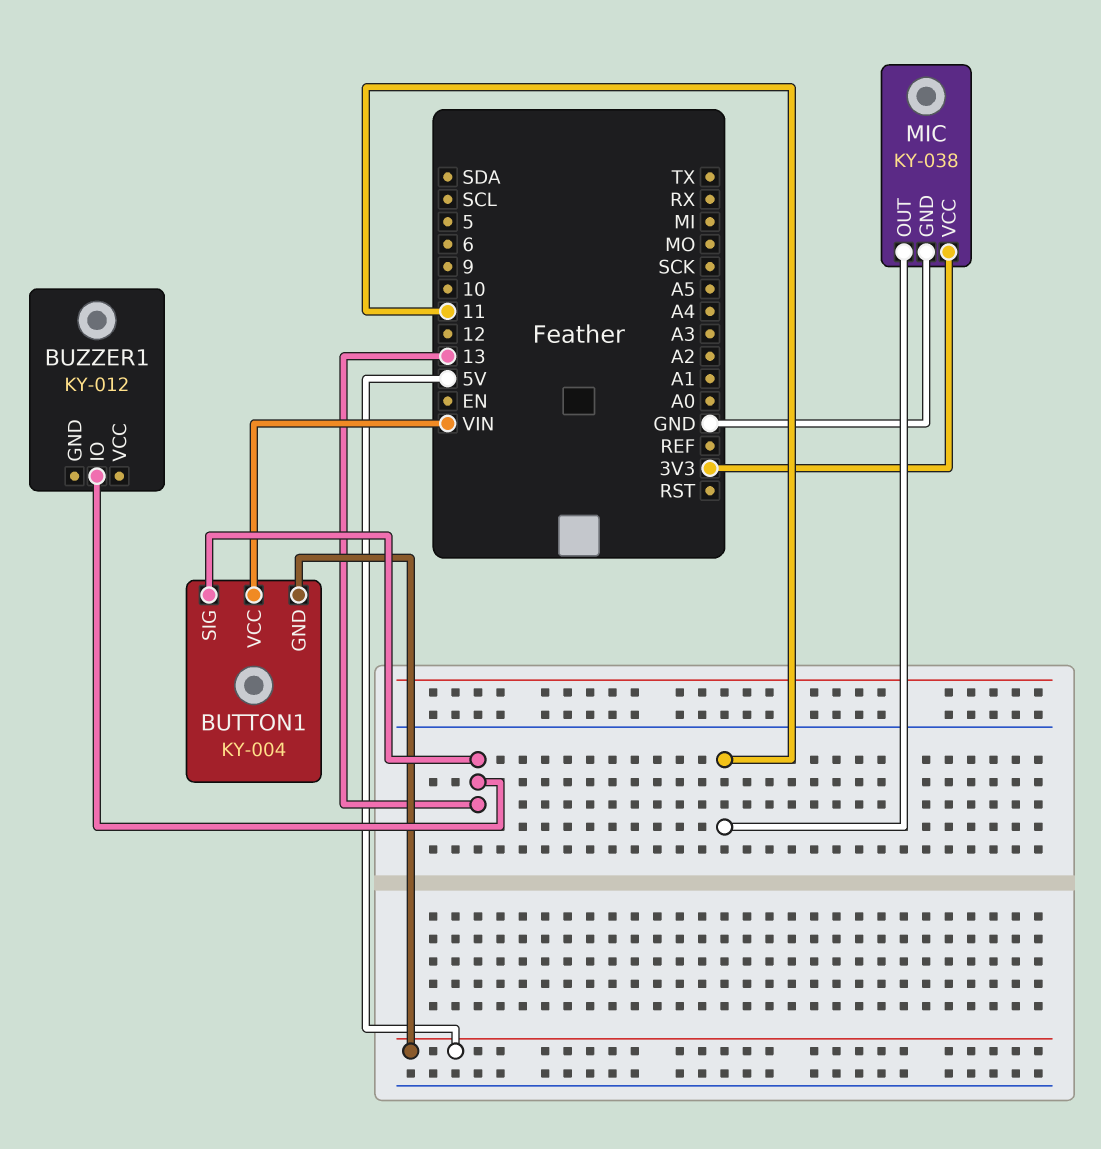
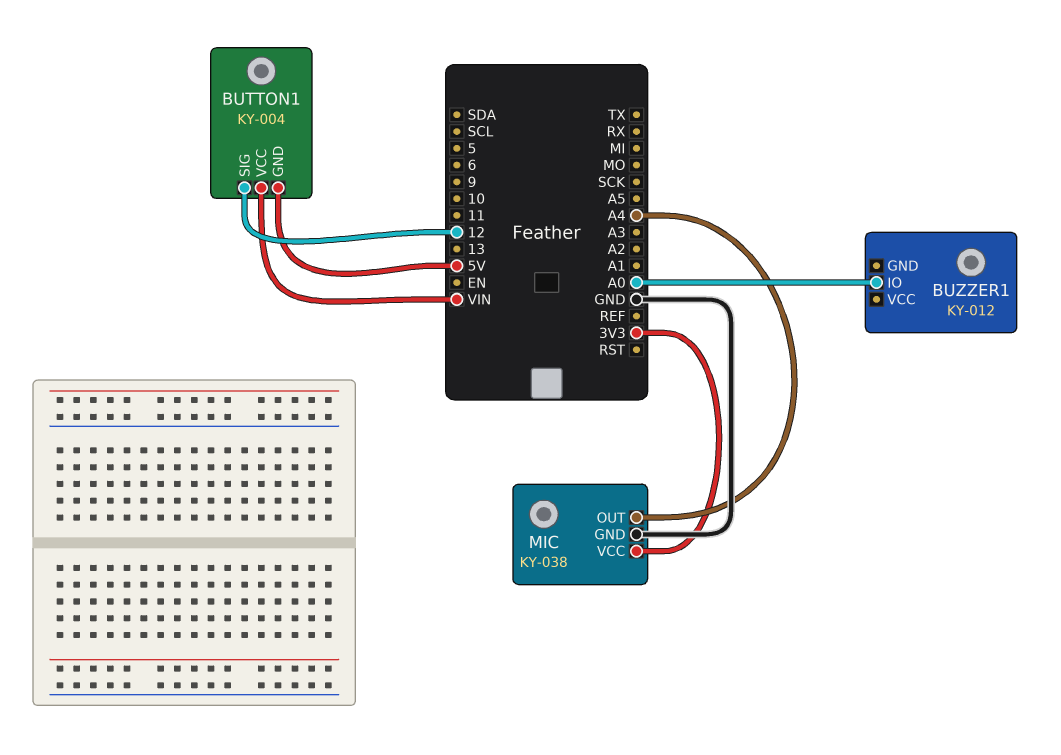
BUTTON1 pin SIG: 13 -> 12
BUZZER1 pin IO: 13 -> A0
MIC pin OUT: 11 -> A4

